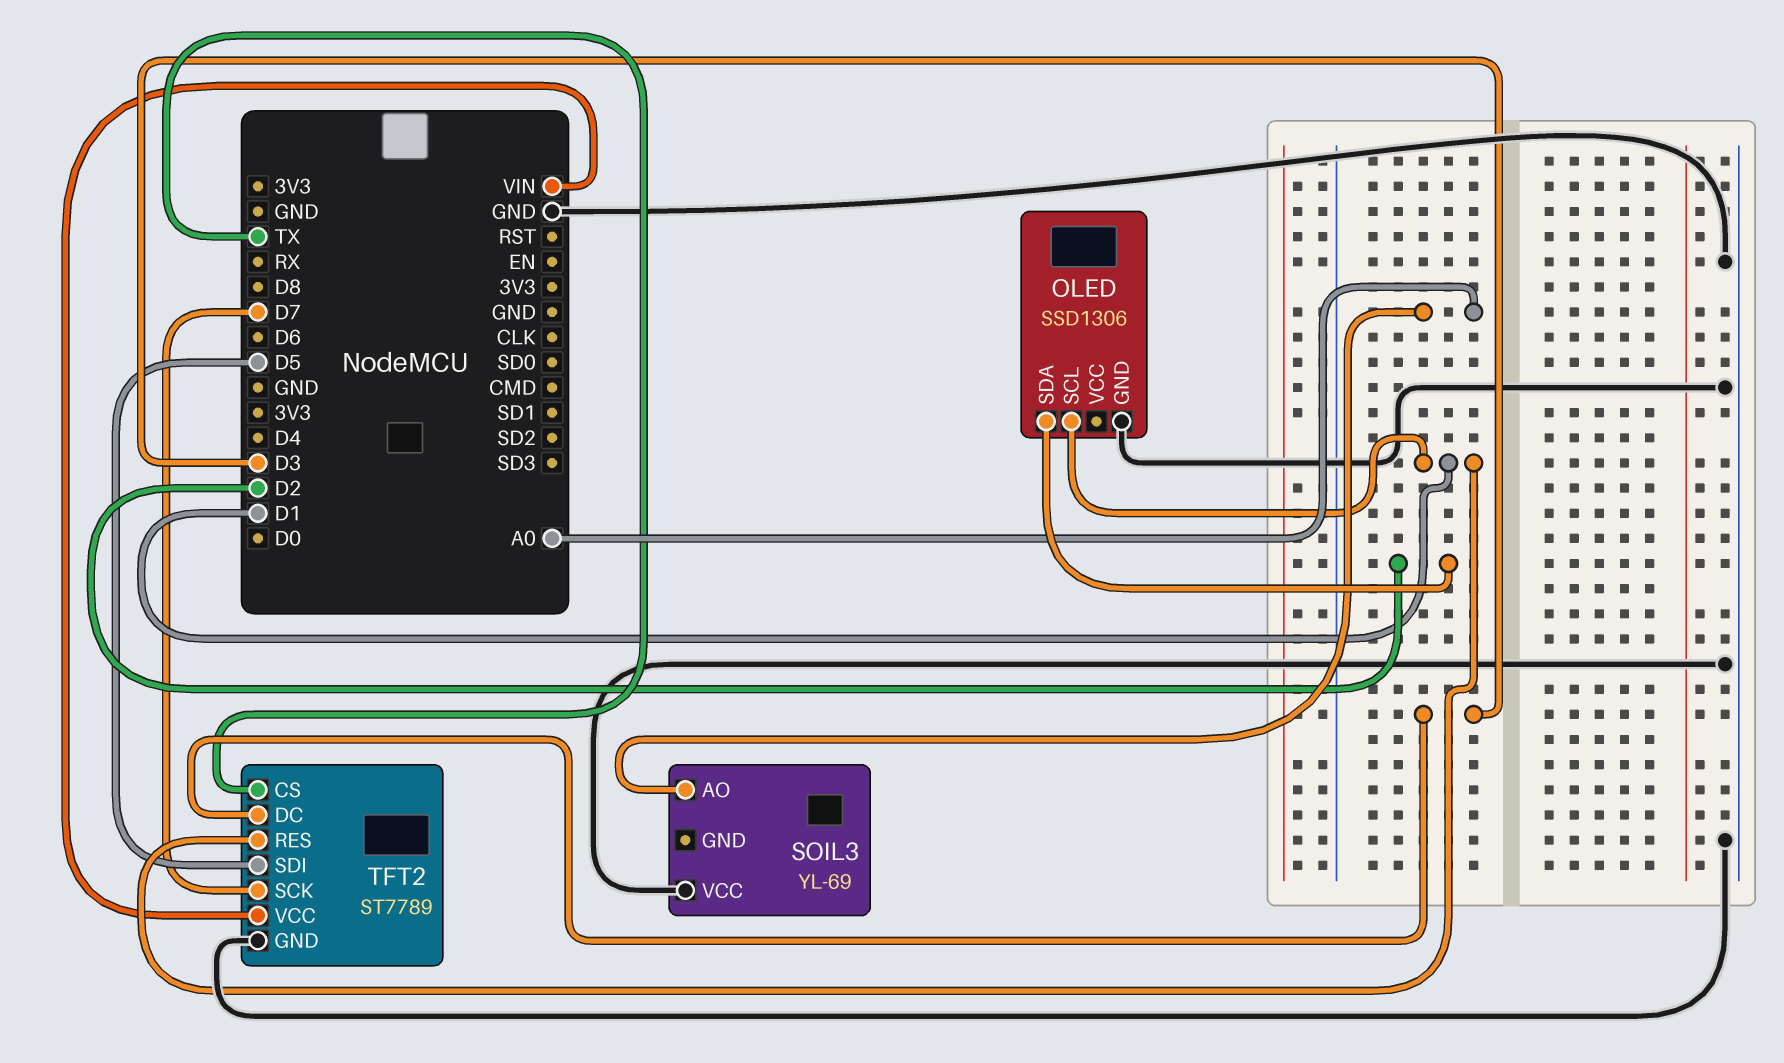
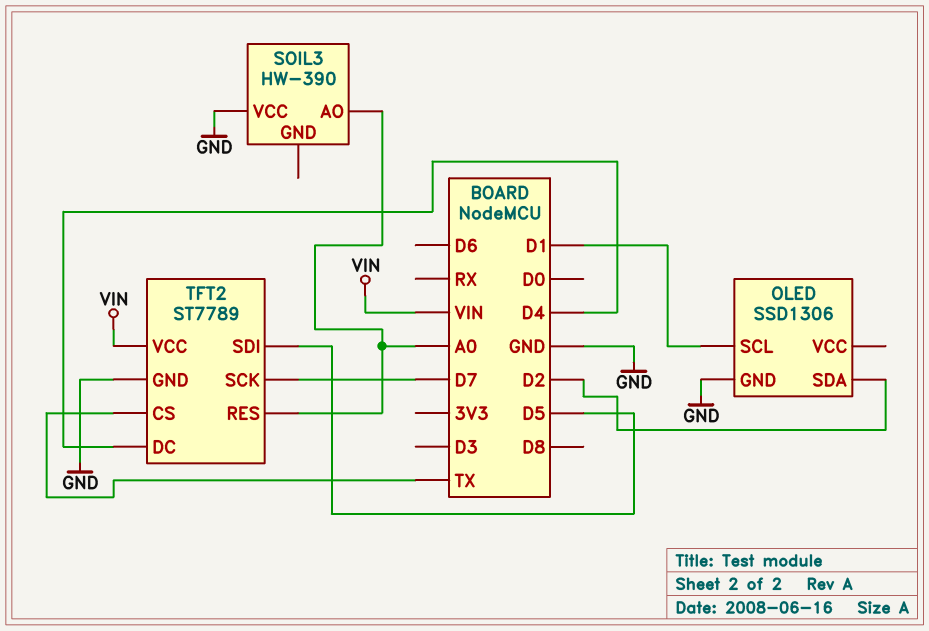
SOIL3: YL-69 -> HW-390
TFT2 pin DC: D3 -> D4
TFT2 pin RES: D1 -> A0

